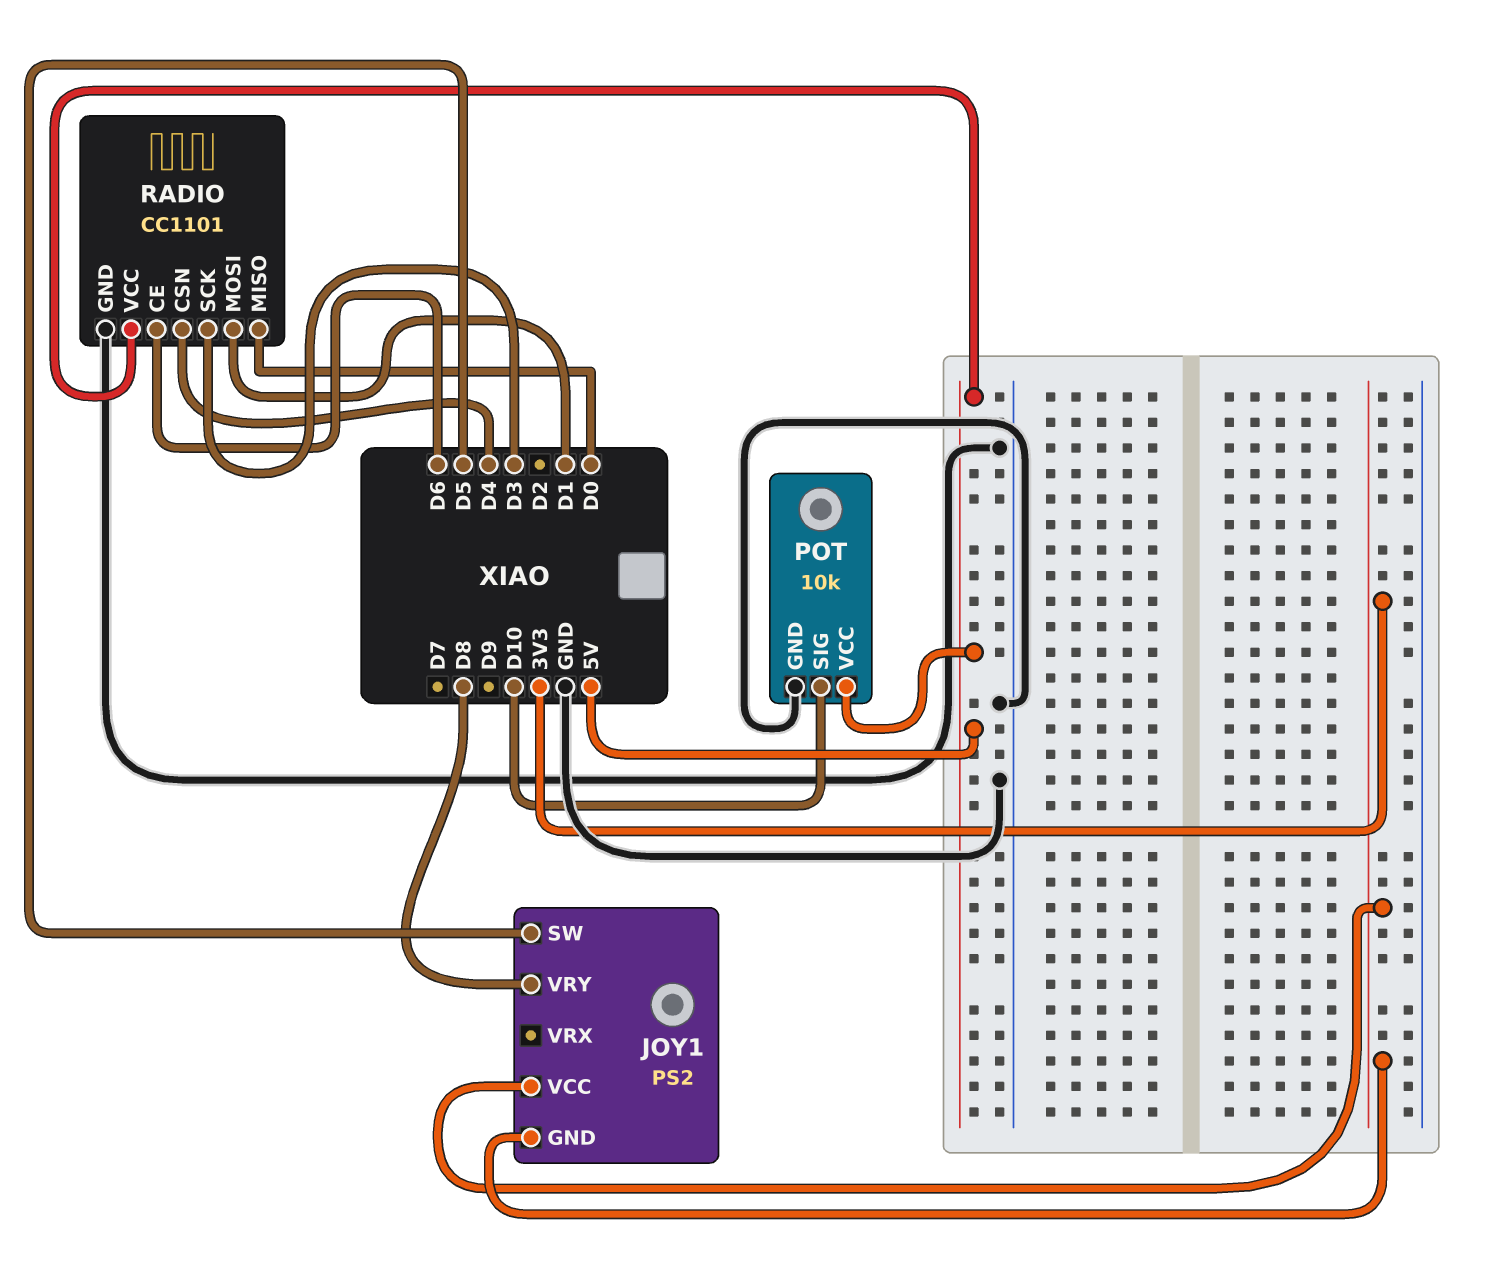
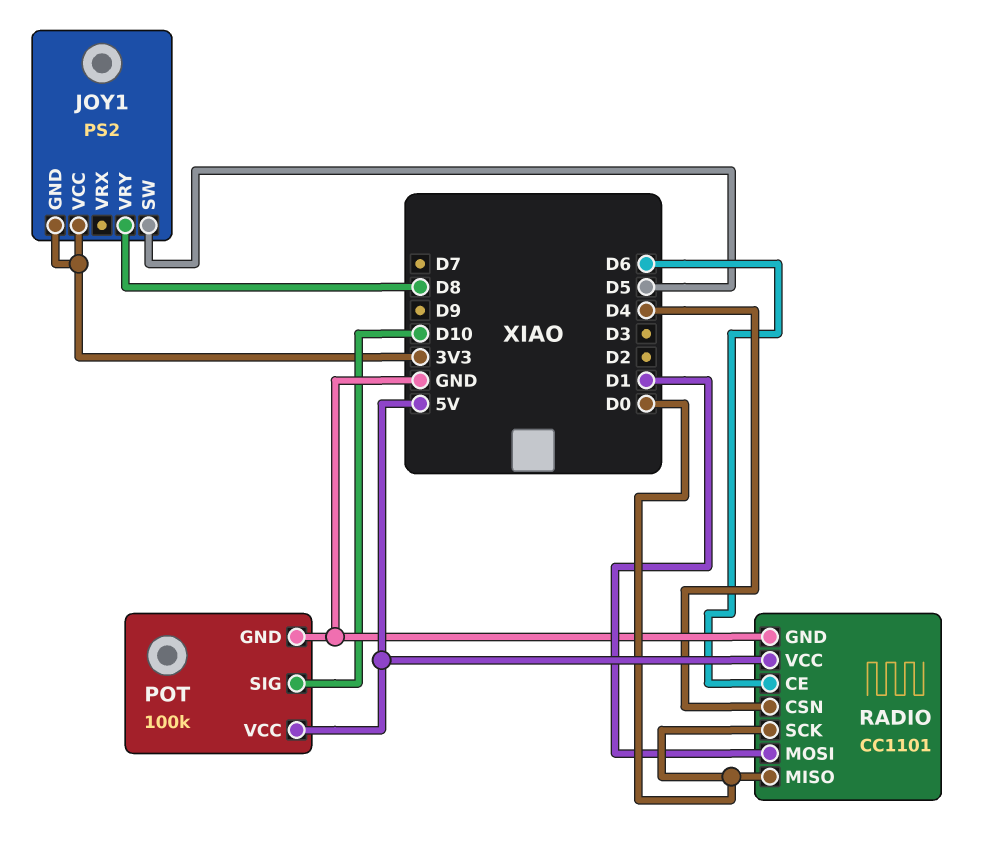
POT: 10k -> 100k
RADIO pin SCK: D3 -> D0

